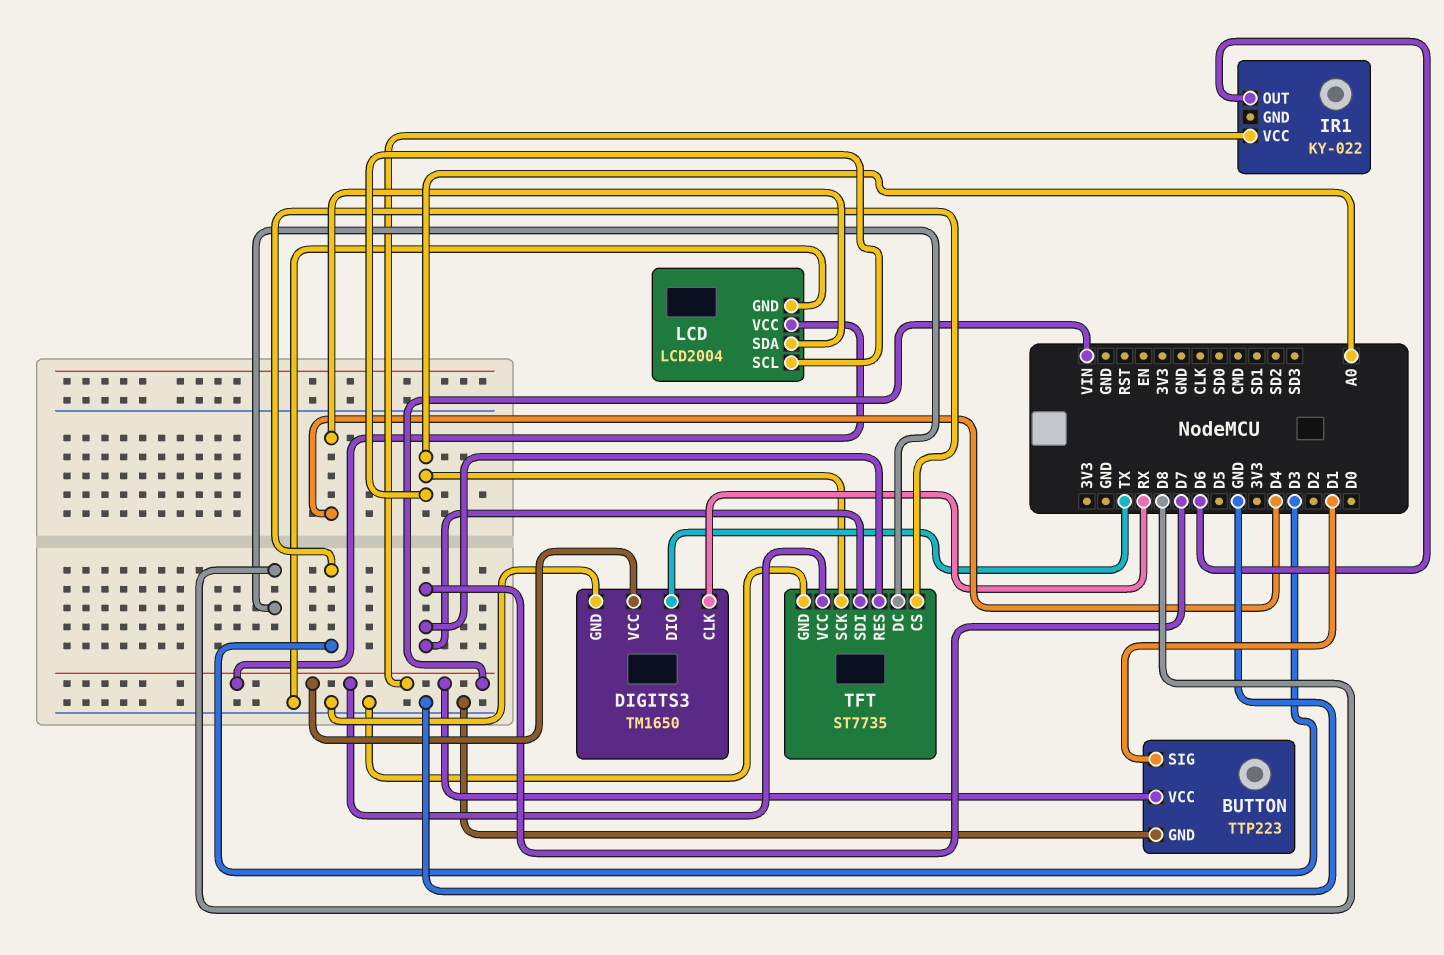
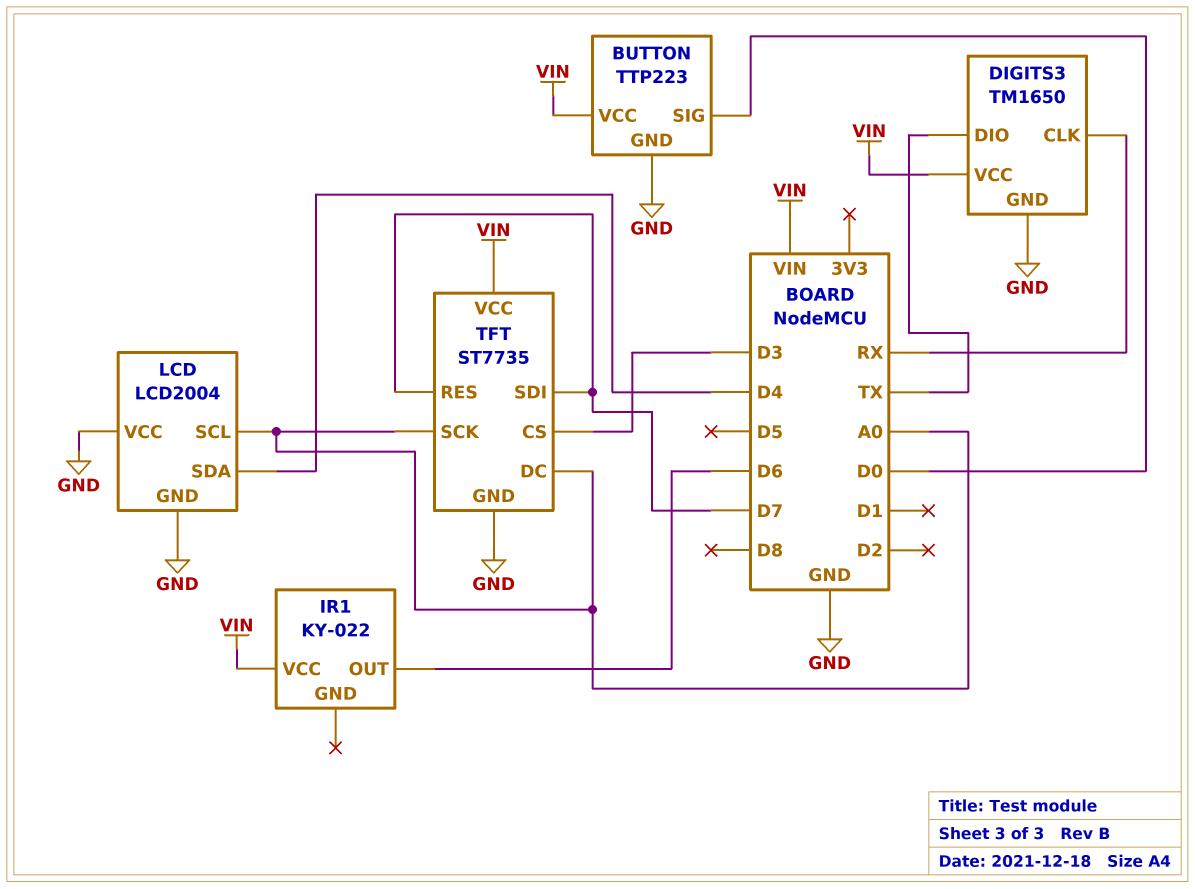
BUTTON pin SIG: D1 -> D0
LCD pin VCC: VIN -> GND
TFT pin DC: D8 -> A0

